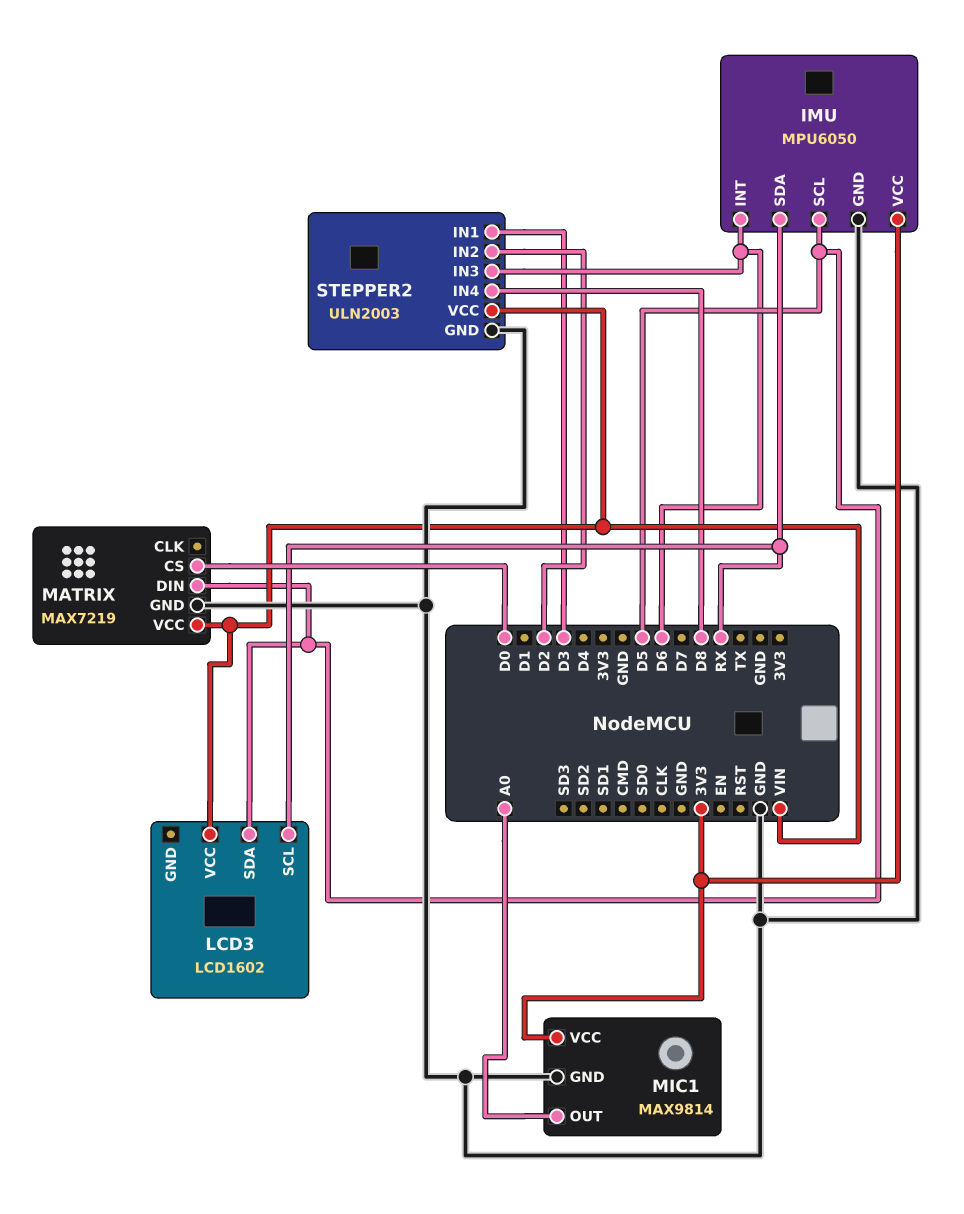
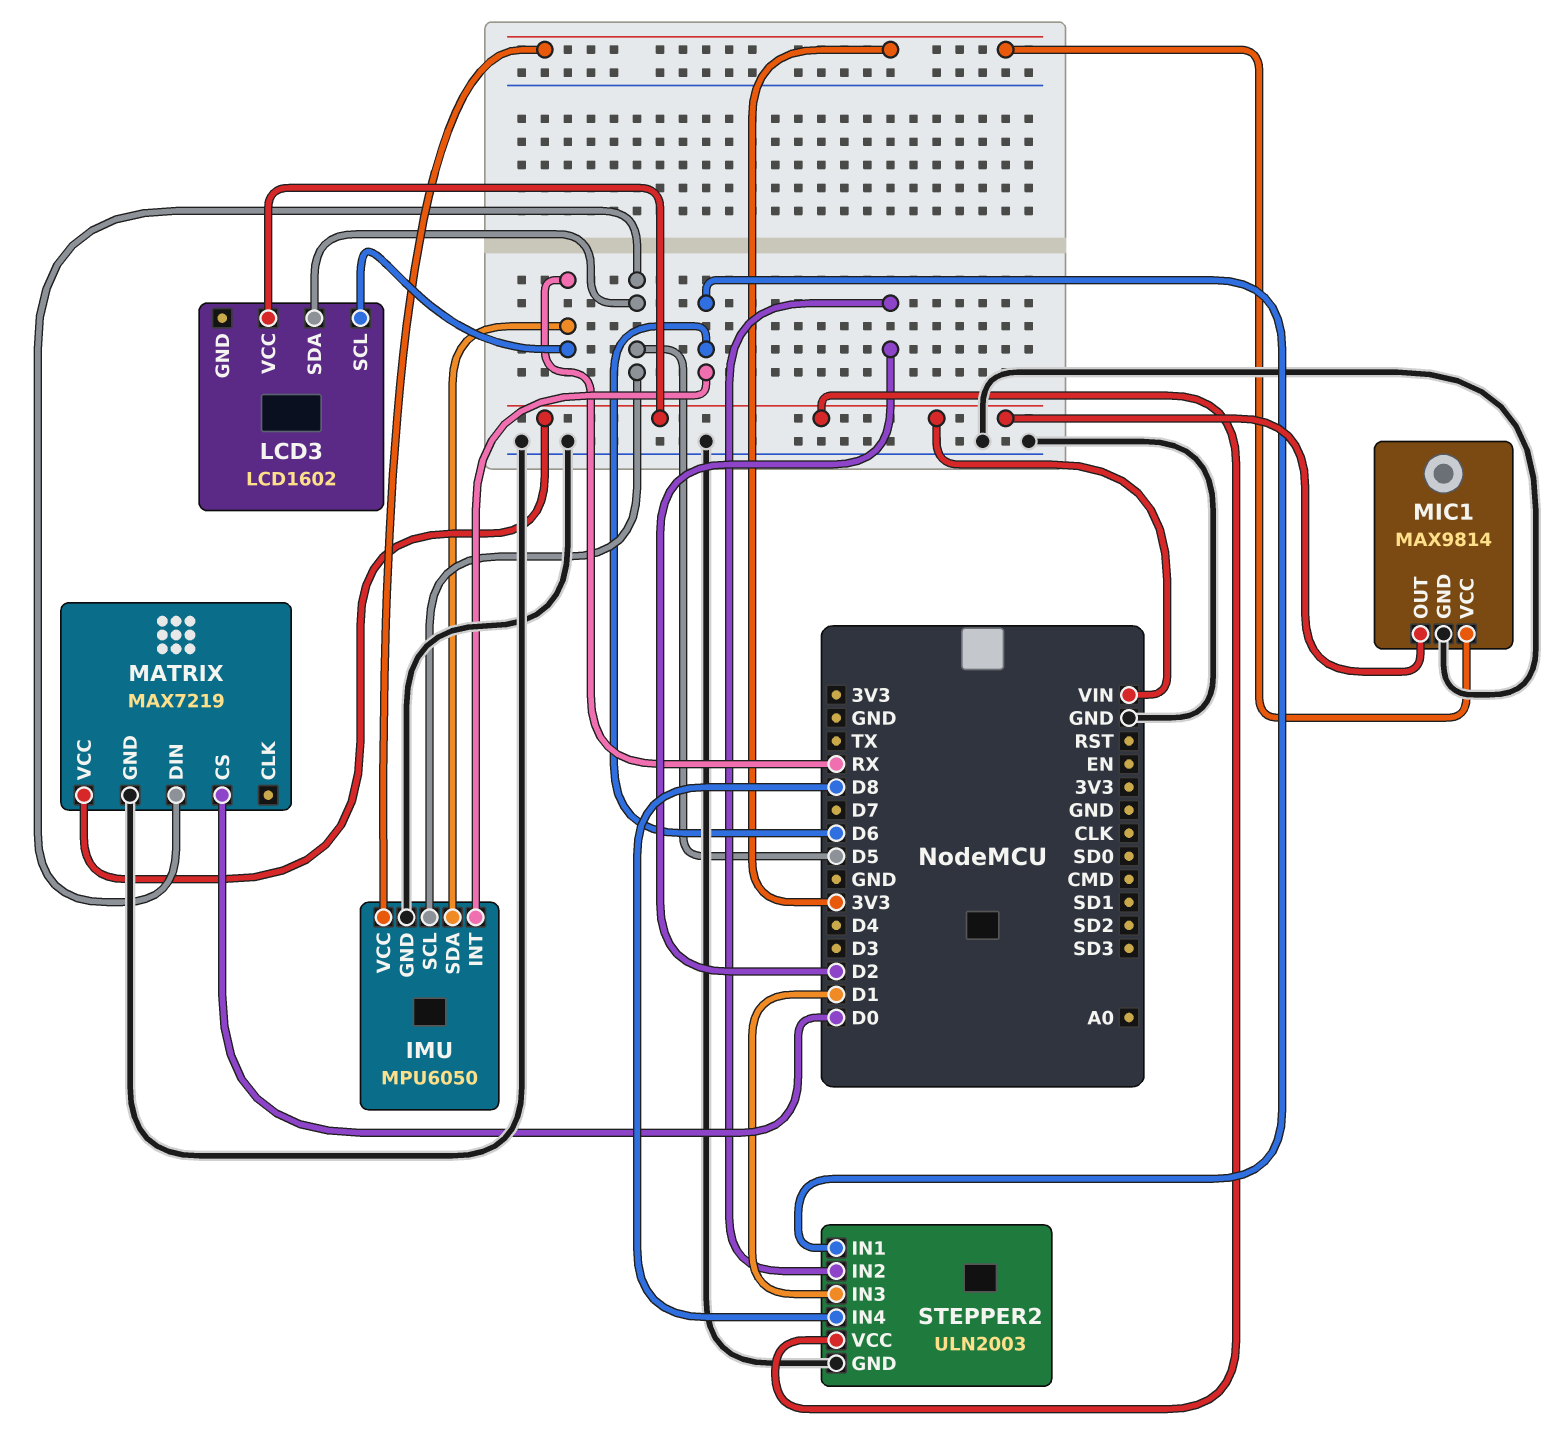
MIC1 pin OUT: A0 -> VIN
STEPPER2 pin IN1: D3 -> D6
STEPPER2 pin IN3: D6 -> D1

